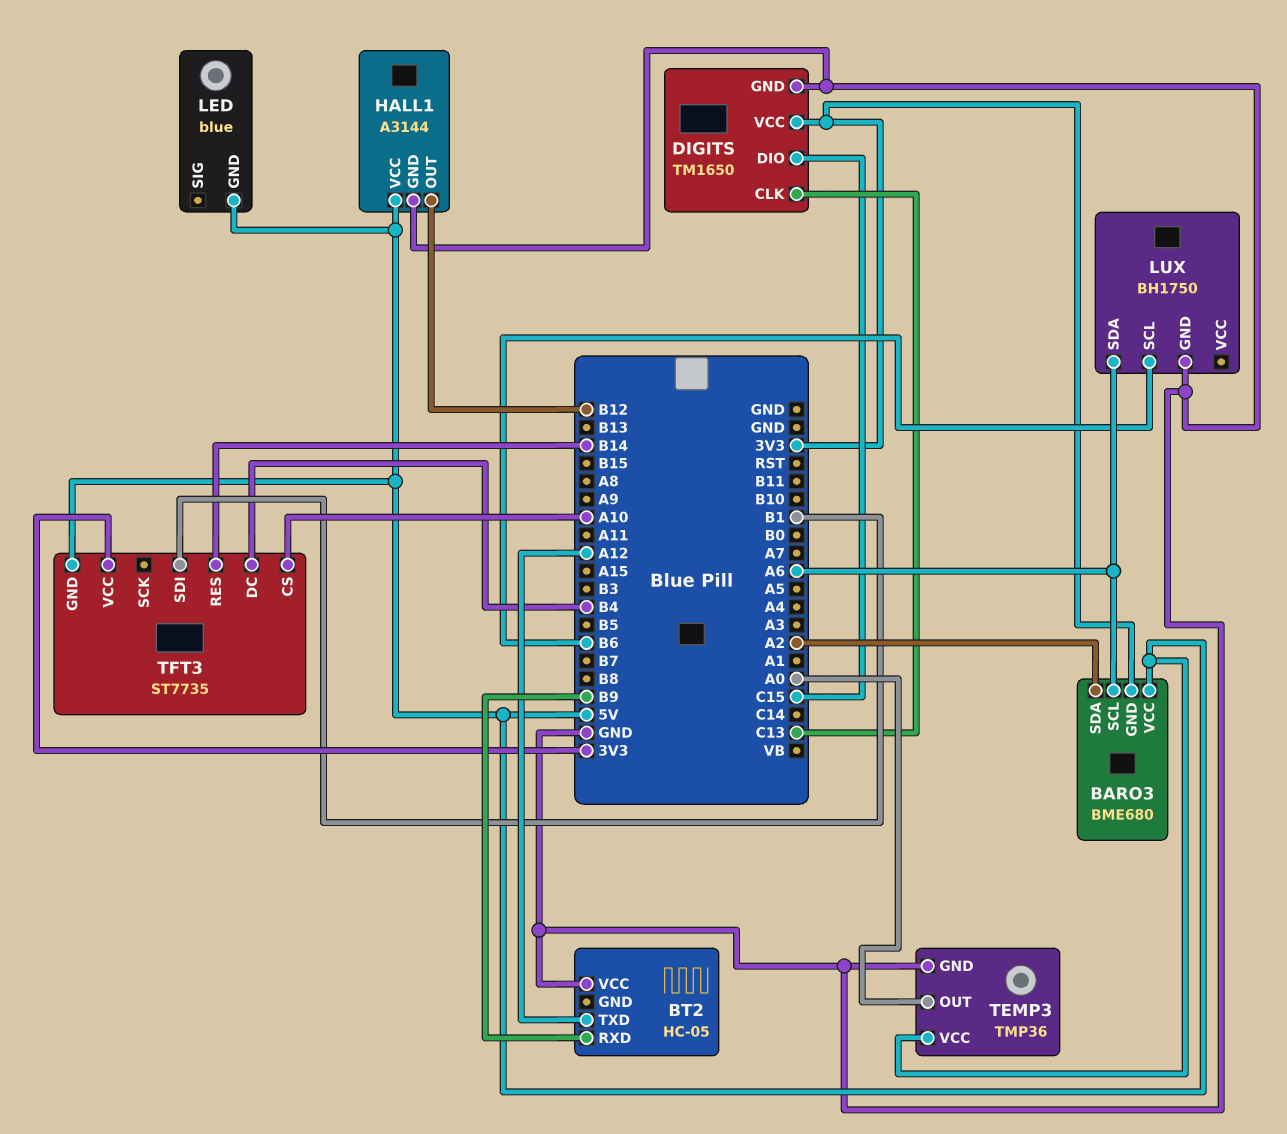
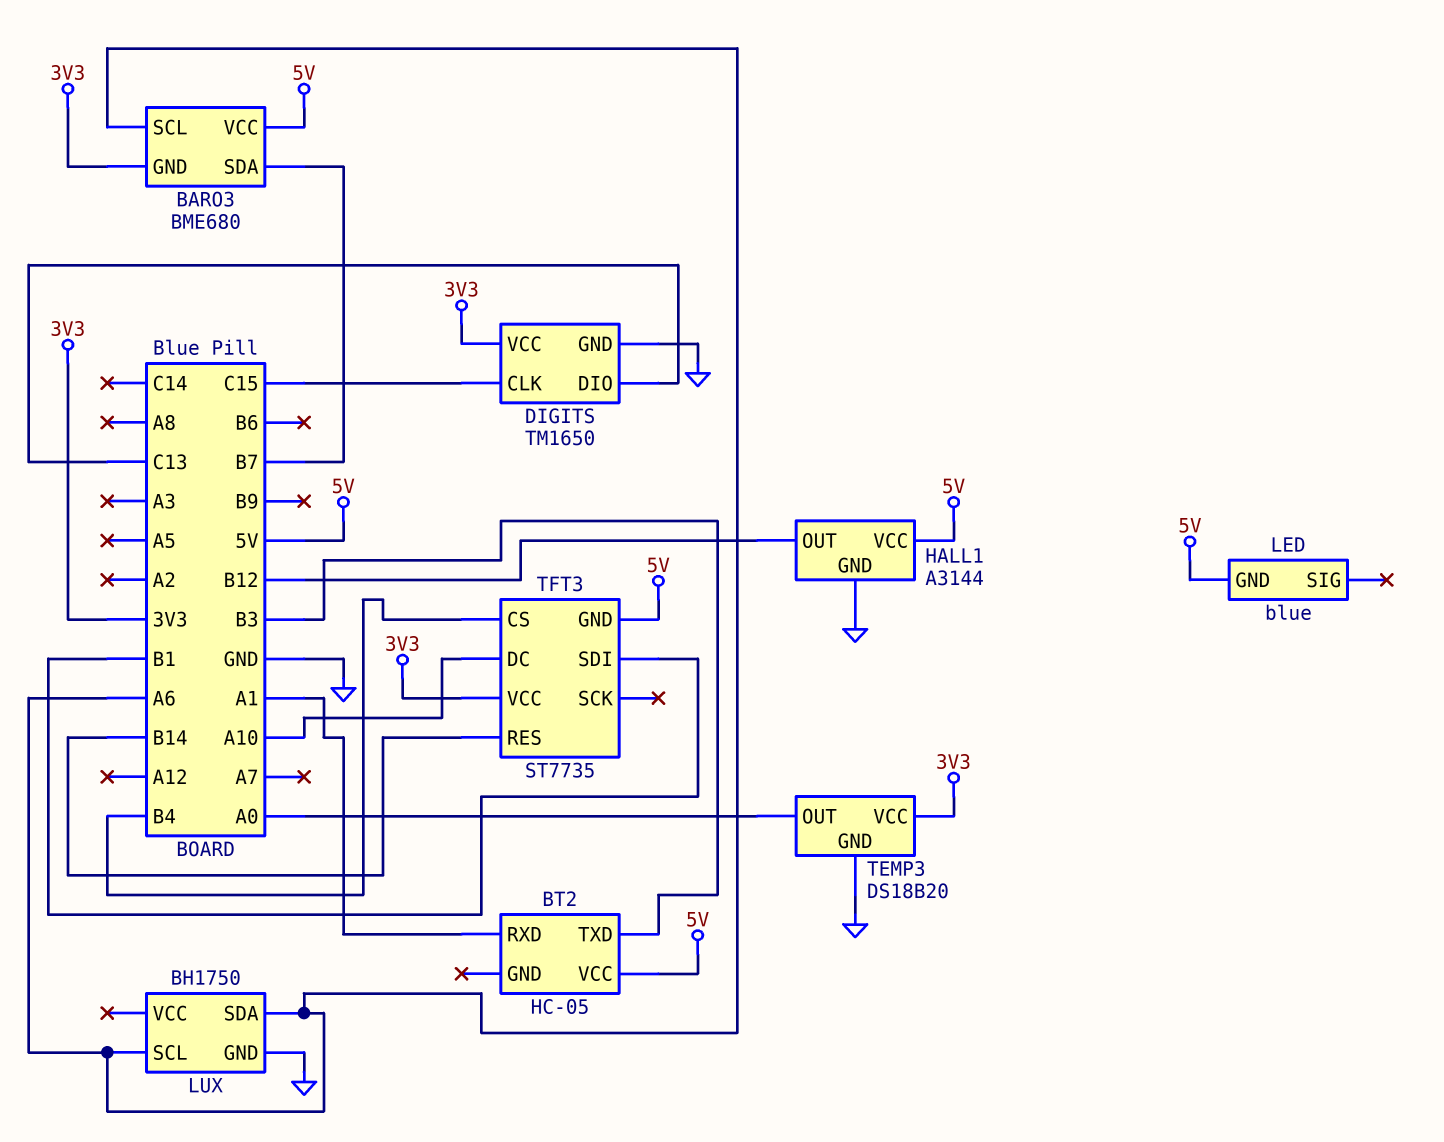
BARO3 pin SDA: A2 -> B7
BT2 pin RXD: B9 -> A1
BT2 pin TXD: A12 -> B3
BT2 pin VCC: GND -> 5V
DIGITS pin CLK: C13 -> C15
DIGITS pin DIO: C15 -> C13
LUX pin SCL: B6 -> A6
TEMP3: TMP36 -> DS18B20
TEMP3 pin VCC: 5V -> 3V3
TFT3 pin CS: A10 -> B4
TFT3 pin DC: B4 -> A10

